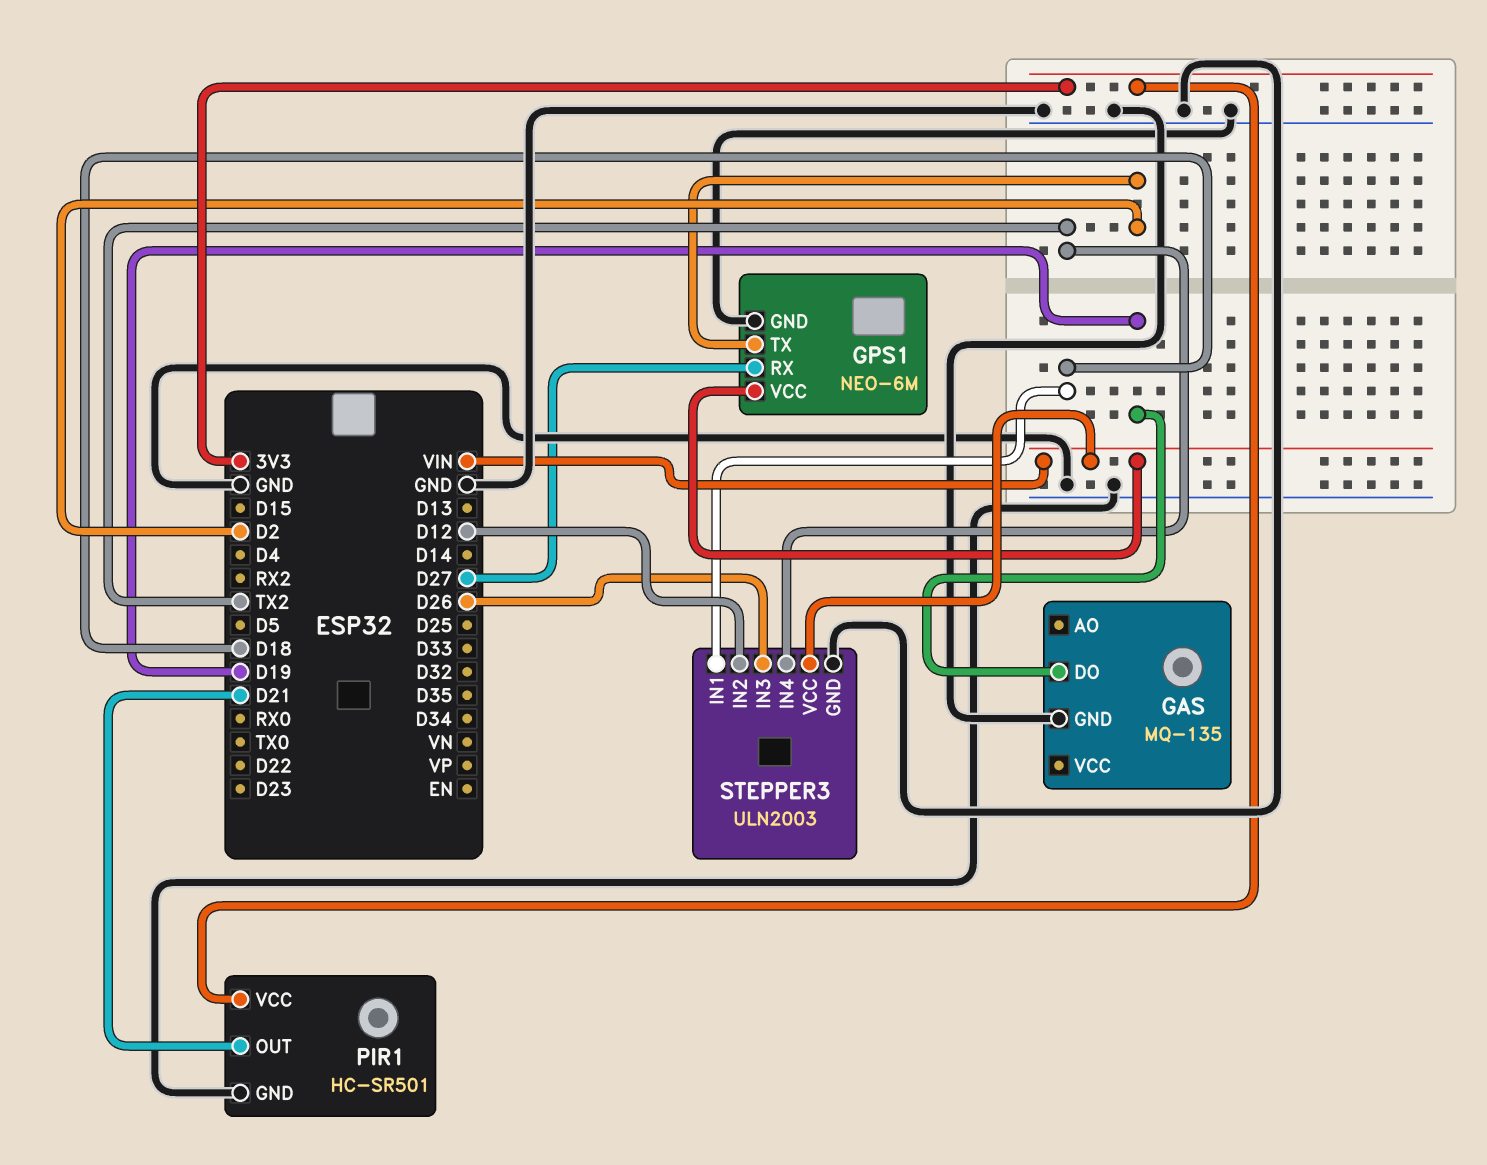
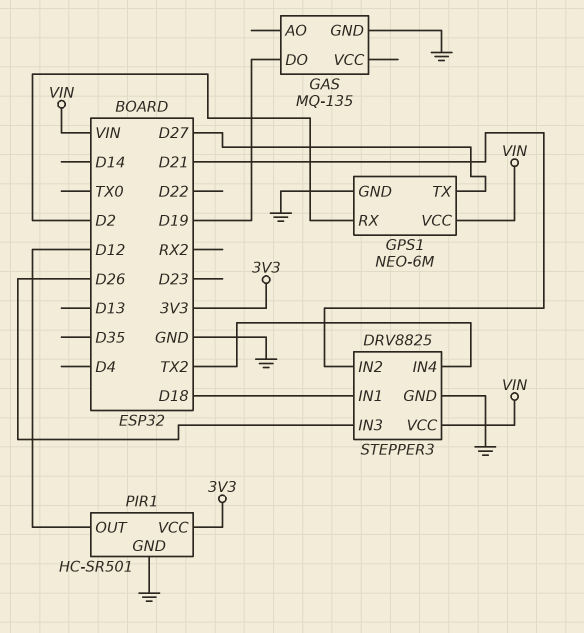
GPS1 pin RX: D27 -> D2
GPS1 pin TX: D2 -> D27
PIR1 pin OUT: D21 -> D12
STEPPER3: ULN2003 -> DRV8825
STEPPER3 pin IN2: D12 -> D21

